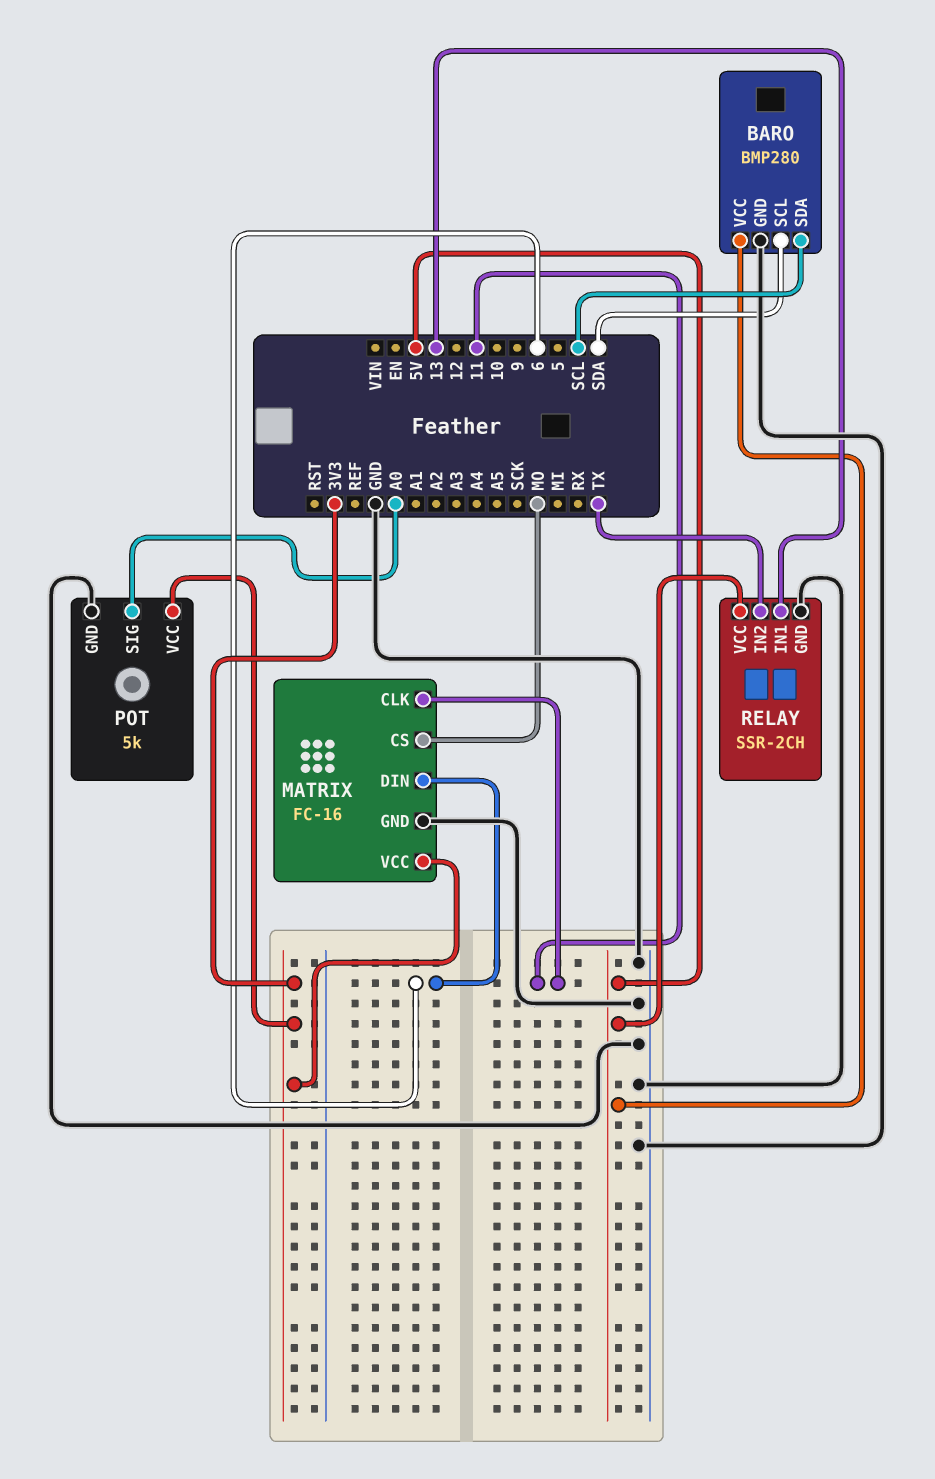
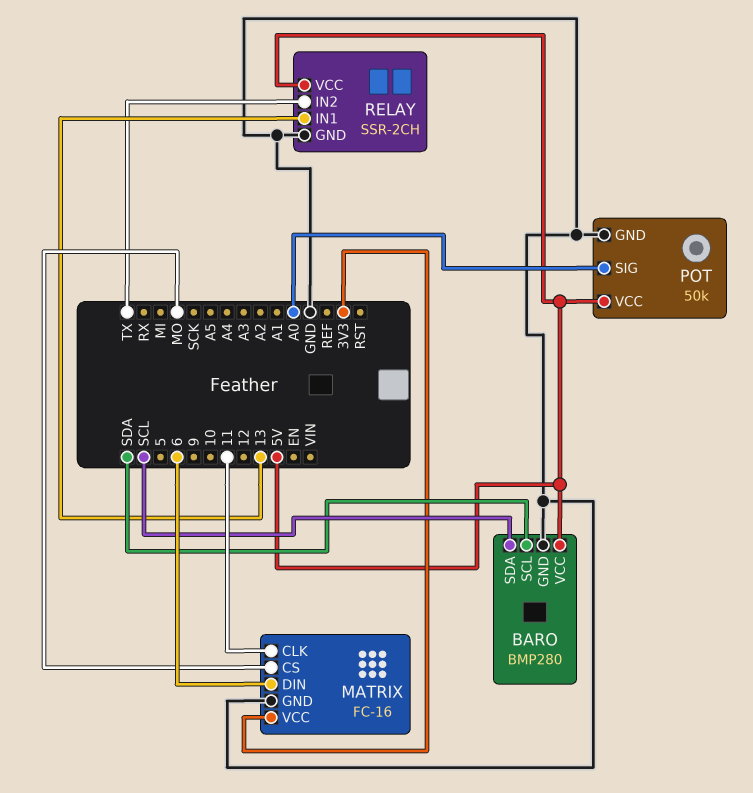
POT: 5k -> 50k
POT pin VCC: 3V3 -> 5V

